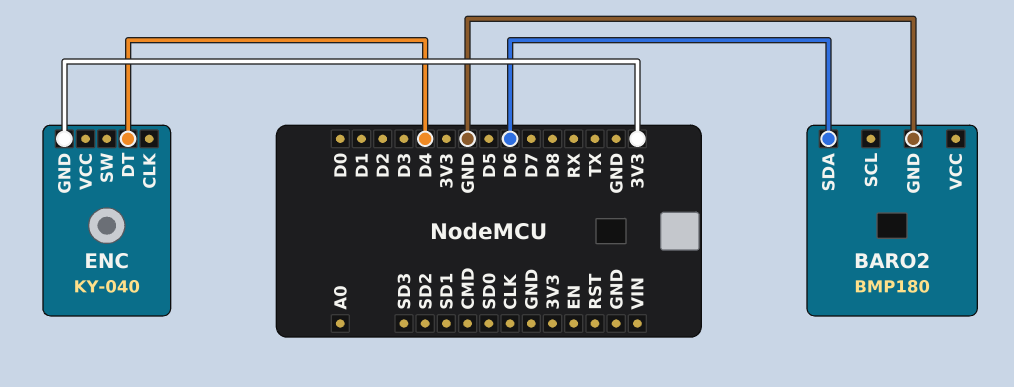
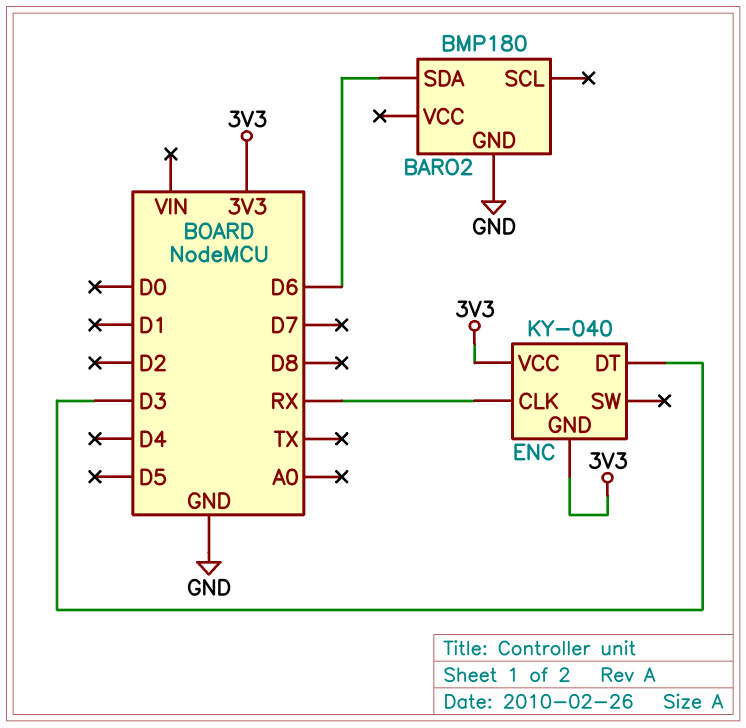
ENC pin CLK: none -> RX
ENC pin DT: D4 -> D3
ENC pin VCC: none -> 3V3

